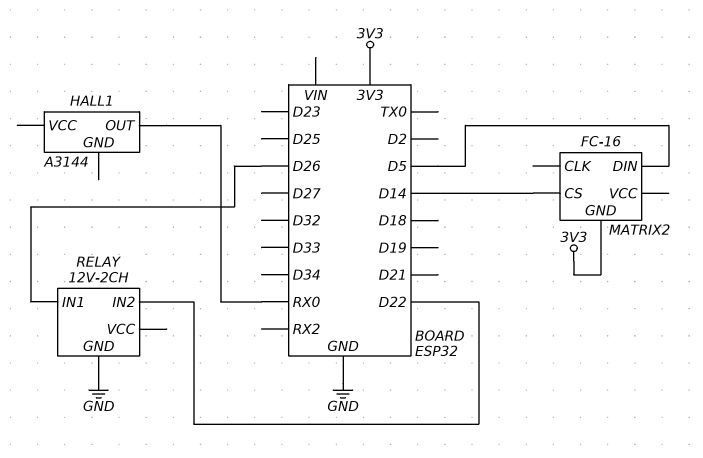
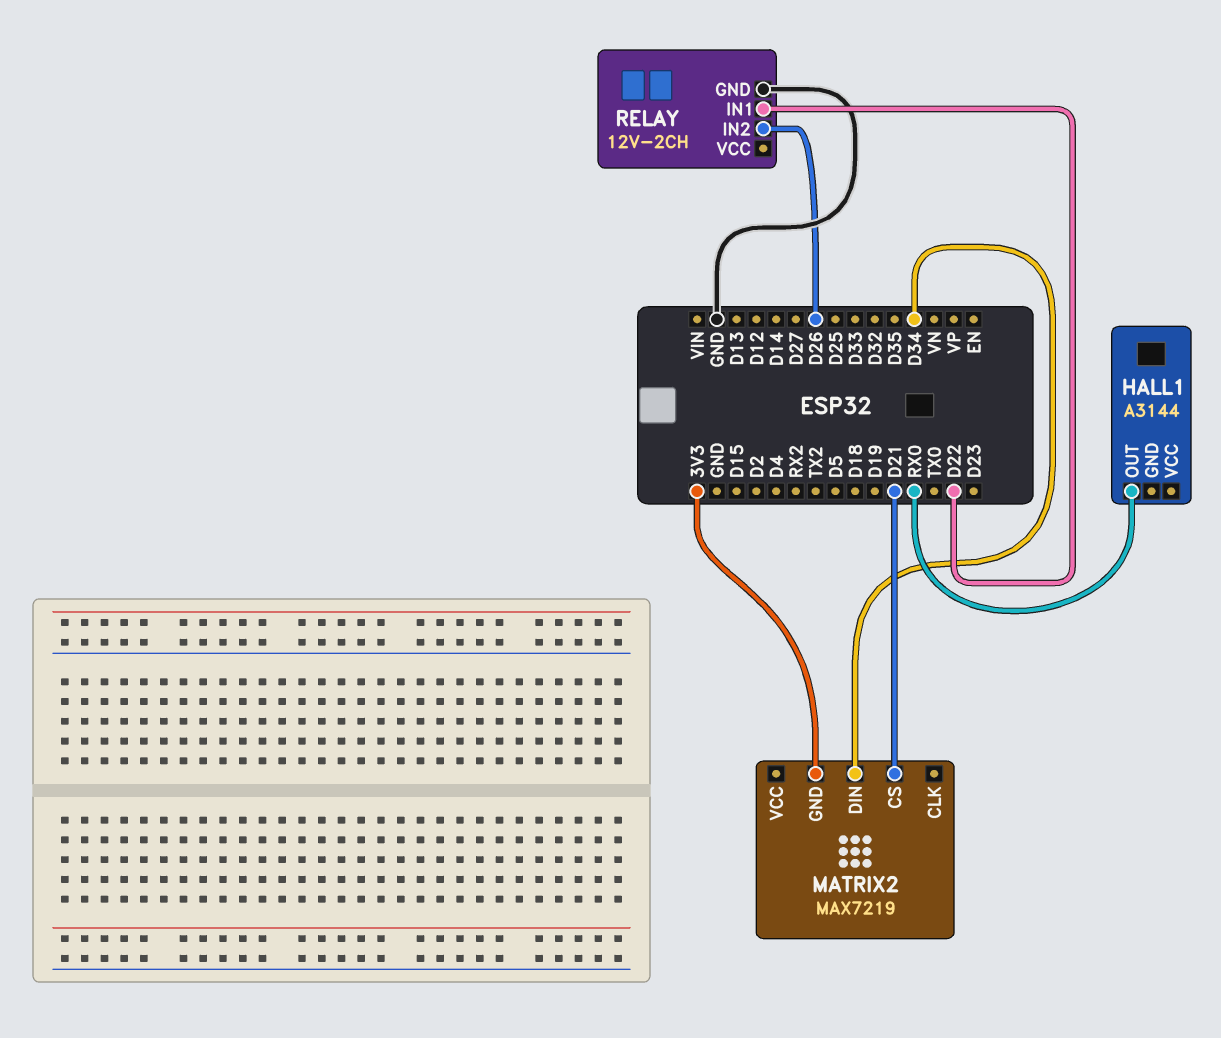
MATRIX2: FC-16 -> MAX7219
MATRIX2 pin CS: D14 -> D21
MATRIX2 pin DIN: D5 -> D34
RELAY pin IN1: D26 -> D22
RELAY pin IN2: D22 -> D26

